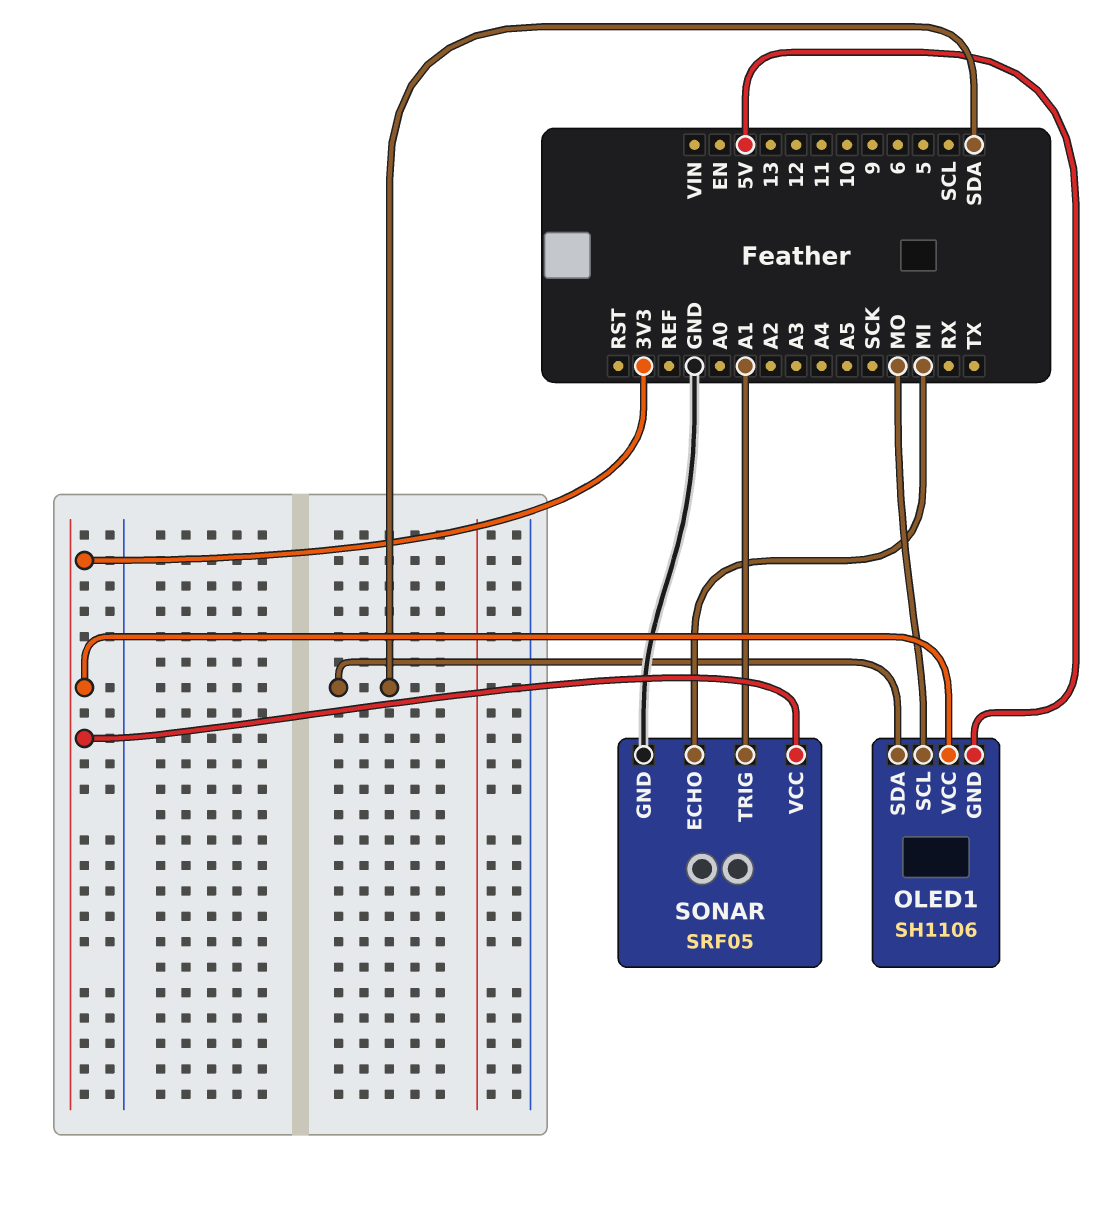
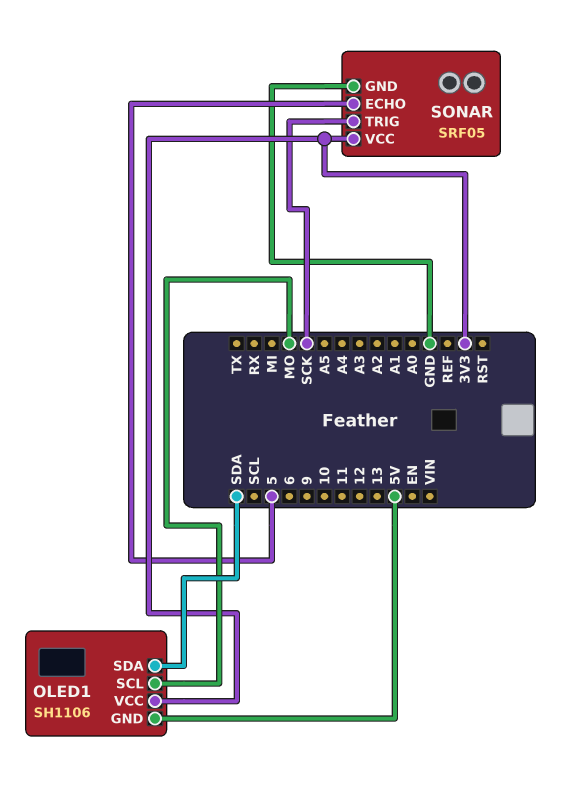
SONAR pin ECHO: MI -> 5
SONAR pin TRIG: A1 -> SCK

